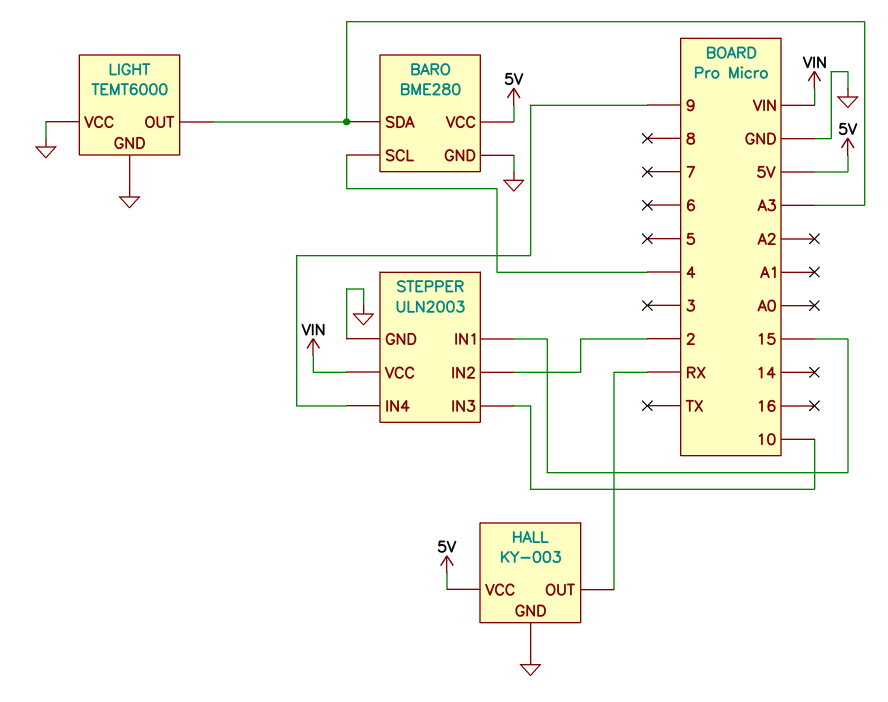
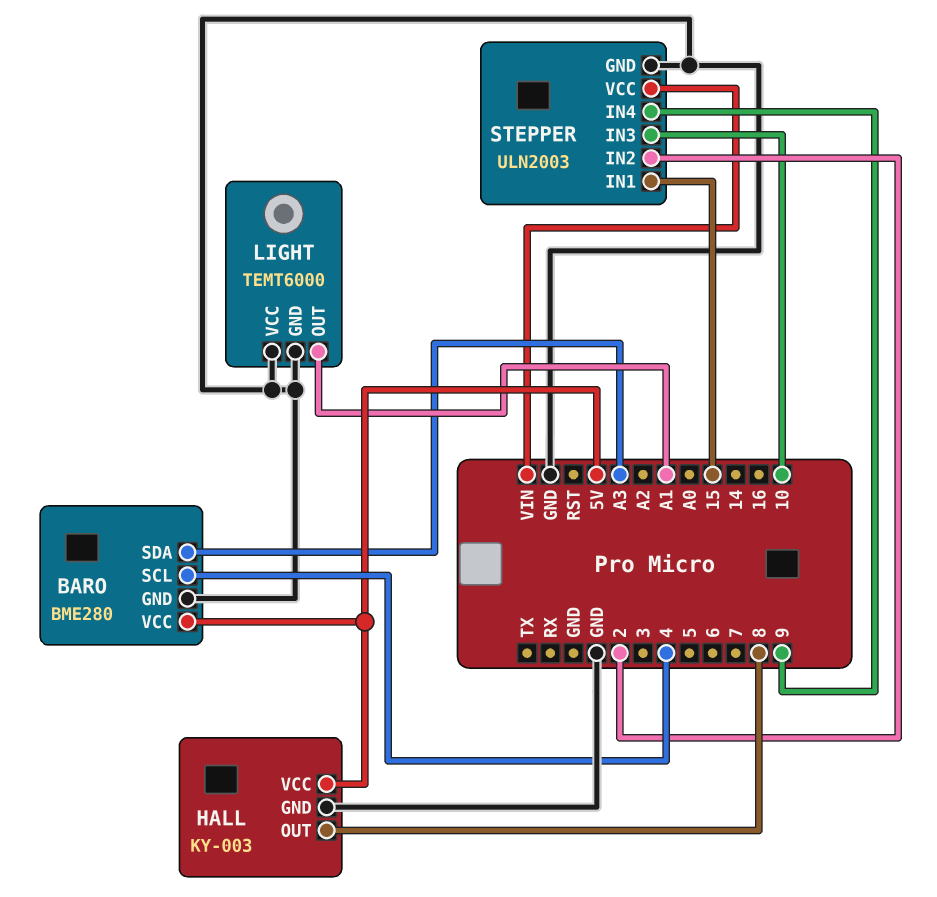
HALL pin OUT: RX -> 8
LIGHT pin OUT: A3 -> A1

